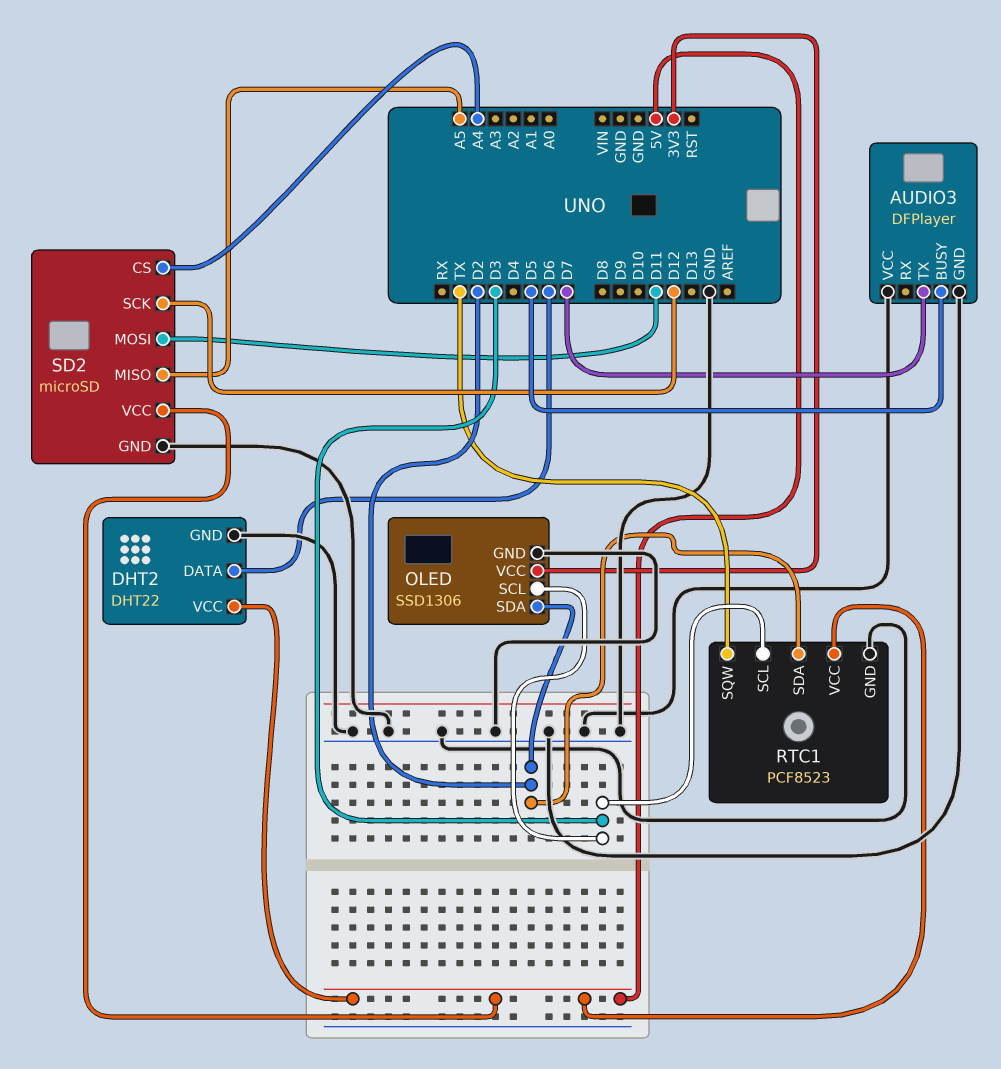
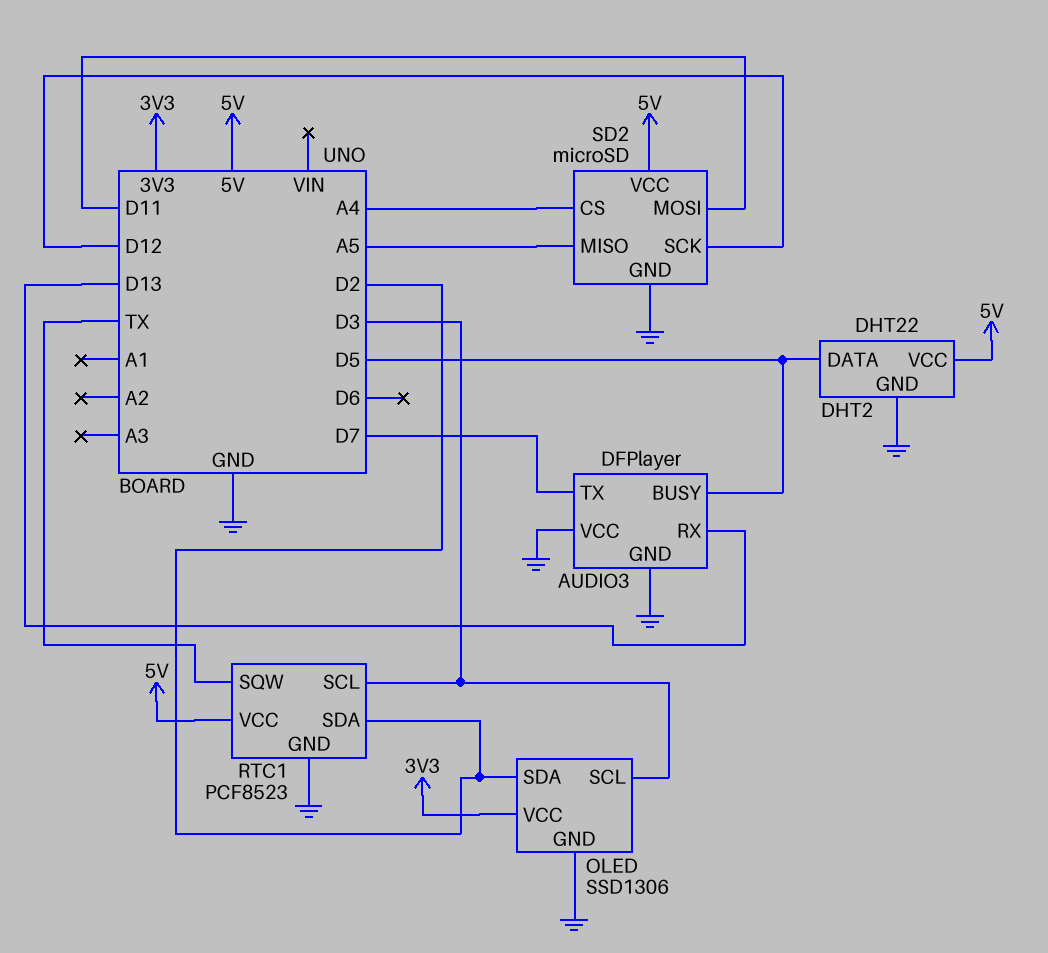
AUDIO3 pin RX: none -> D13
DHT2 pin DATA: D6 -> D5

